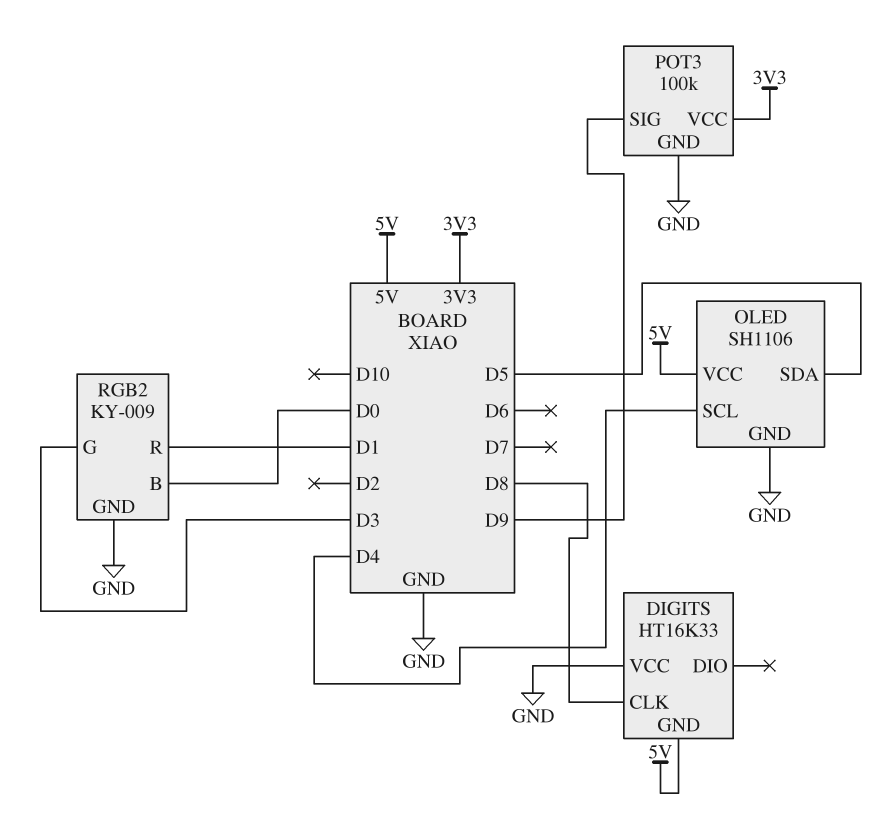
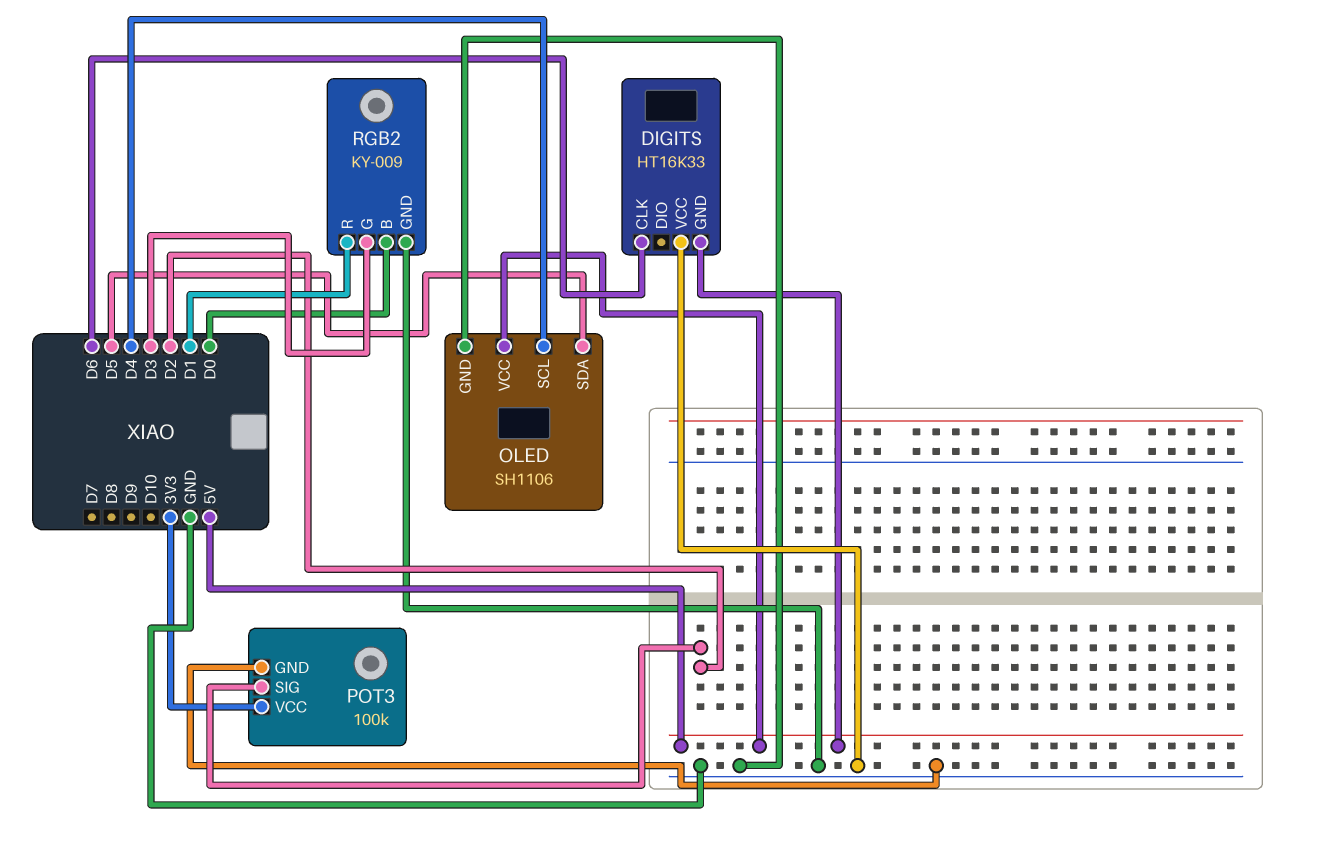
DIGITS pin CLK: D8 -> D6
POT3 pin SIG: D9 -> D2

